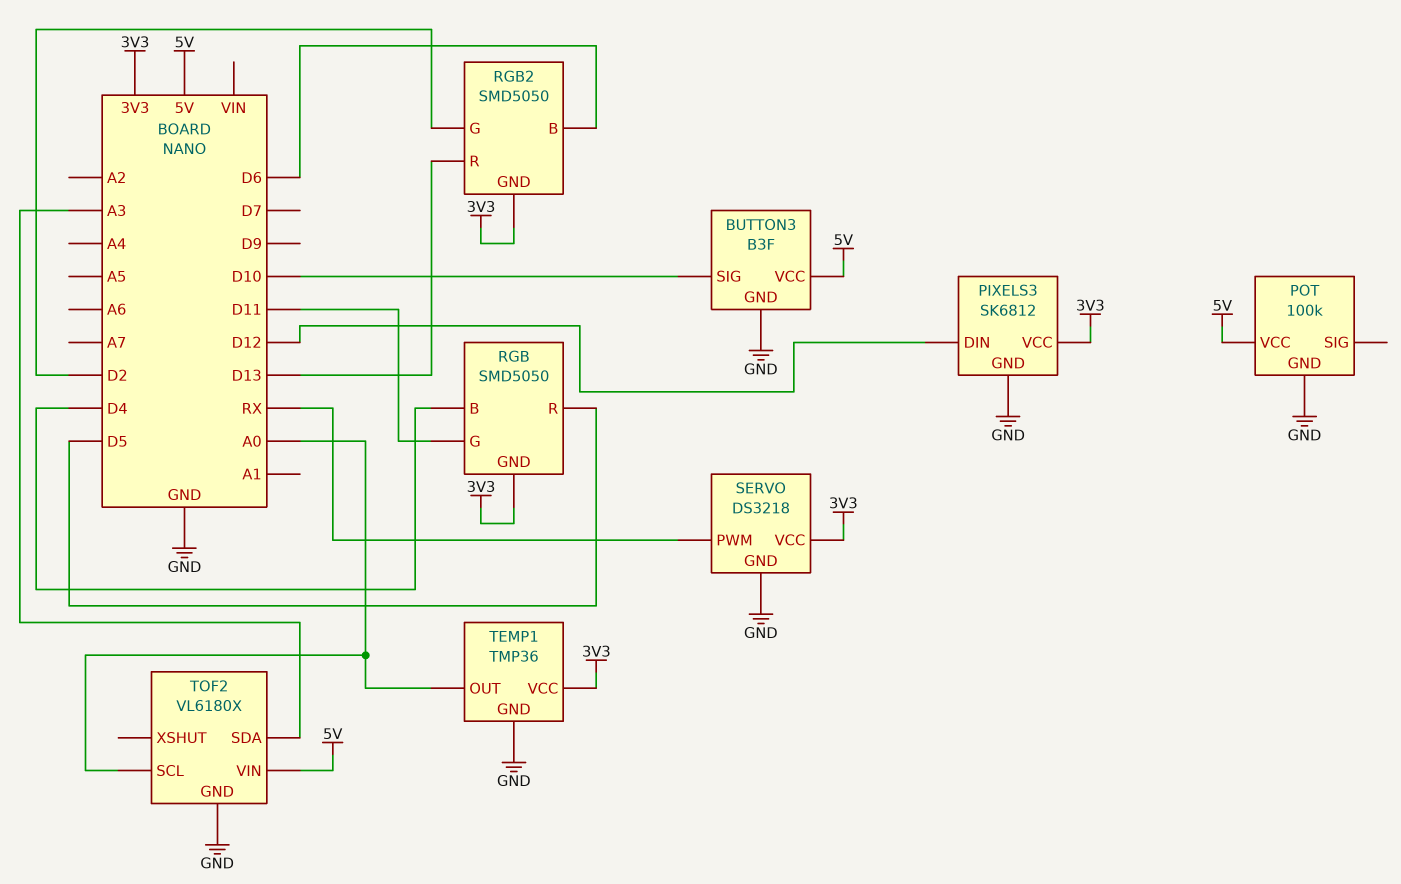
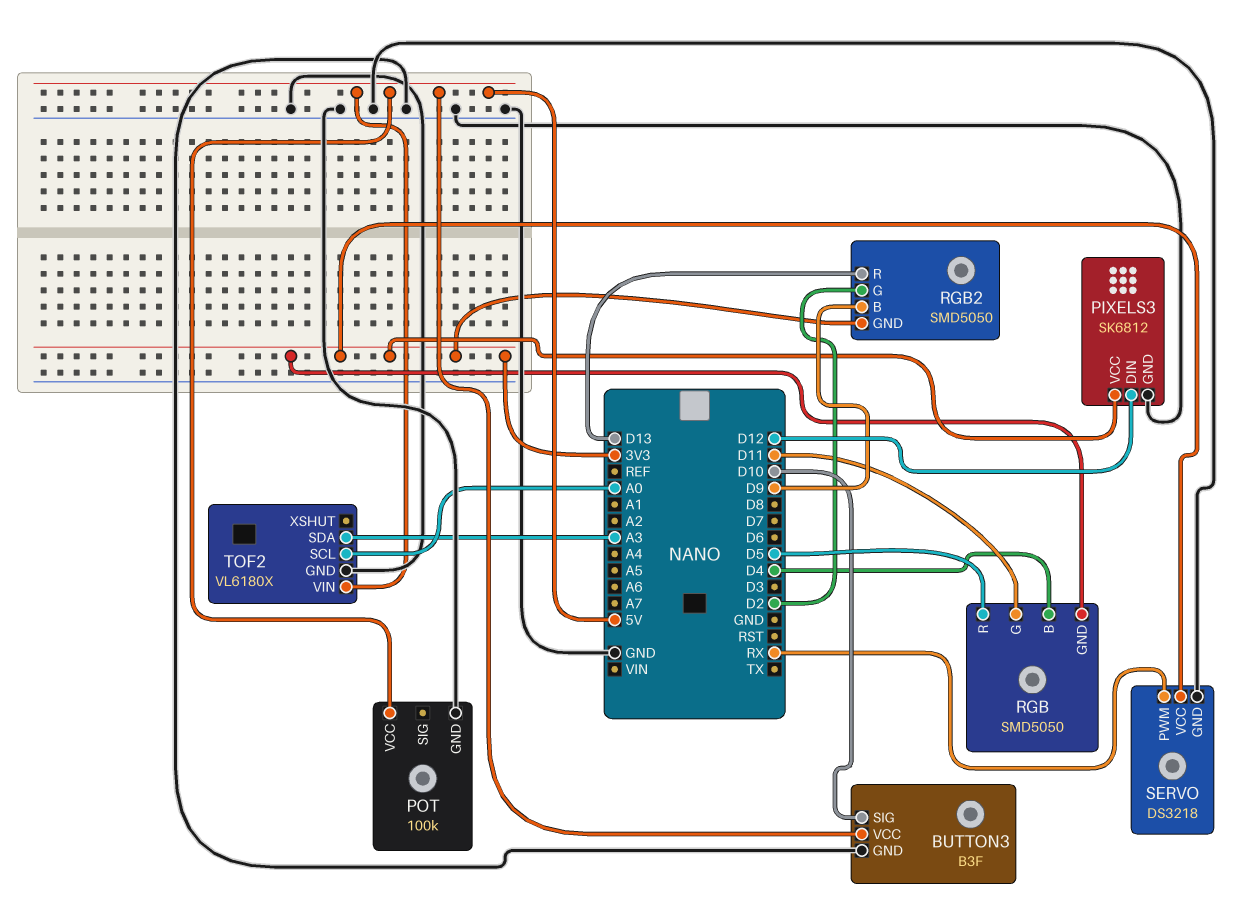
RGB2 pin B: D6 -> D9
TEMP1: TMP36 -> none
TEMP1 pin GND: GND -> none
TEMP1 pin OUT: A0 -> none
TEMP1 pin VCC: 3V3 -> none

